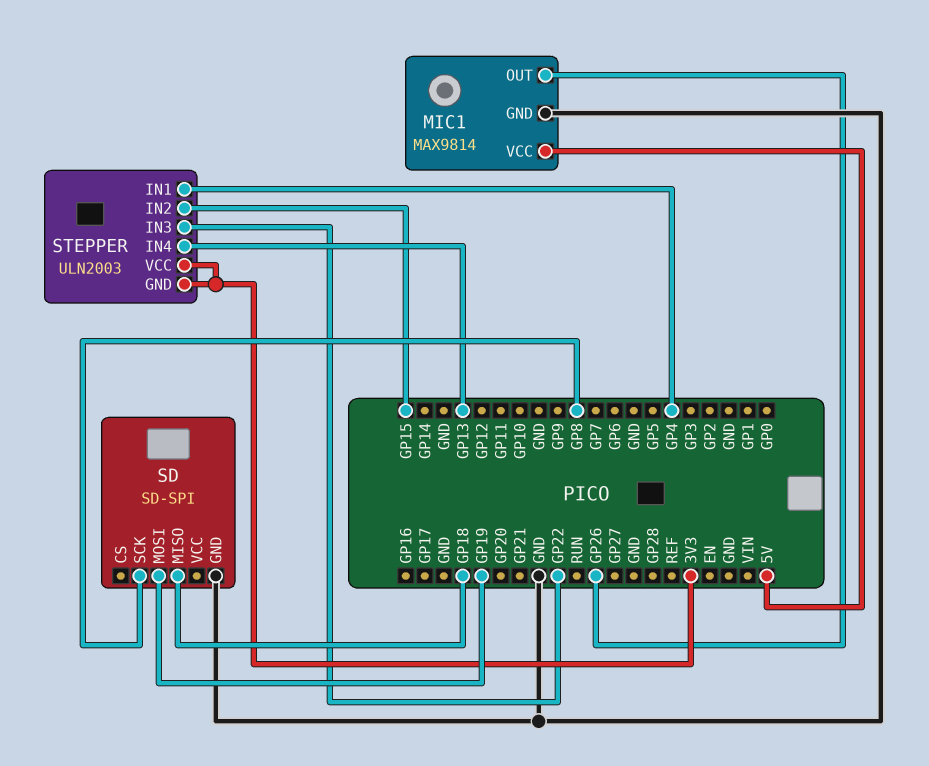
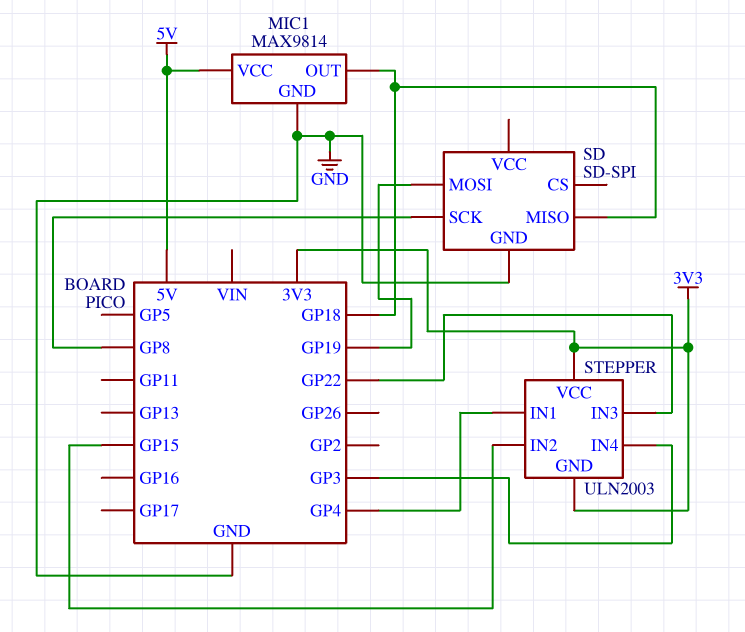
MIC1 pin OUT: GP26 -> GP18
STEPPER pin IN4: GP13 -> GP3

